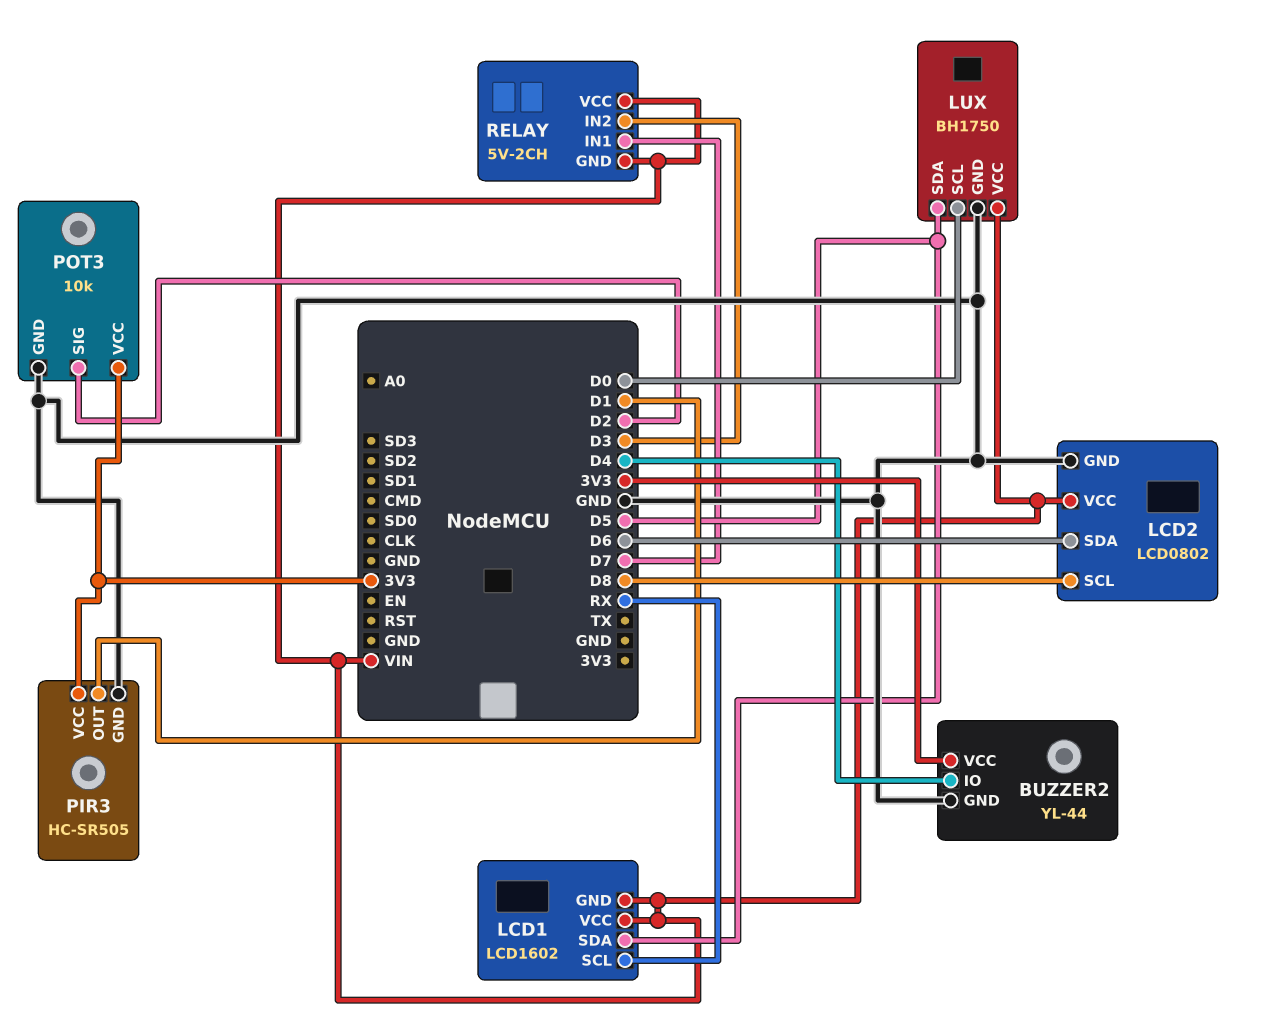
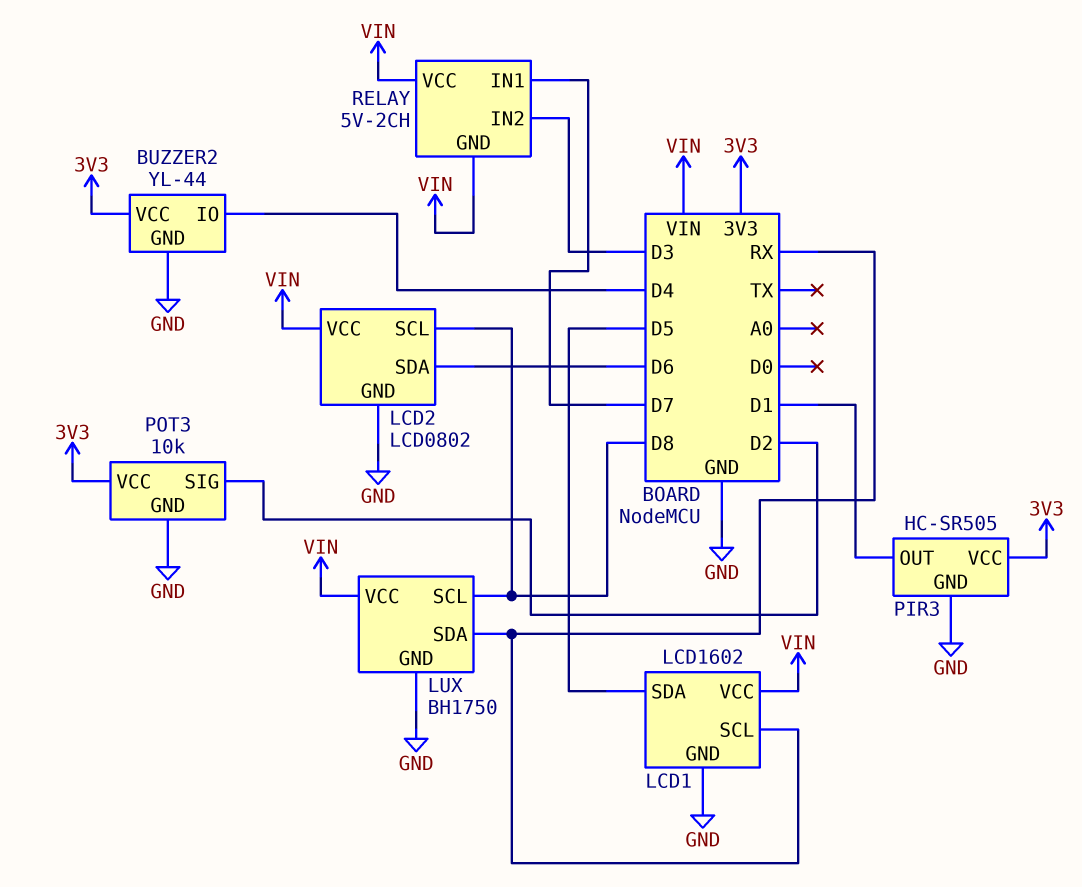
LCD1 pin GND: VIN -> GND
LUX pin SCL: D0 -> D8
LUX pin SDA: D5 -> RX

